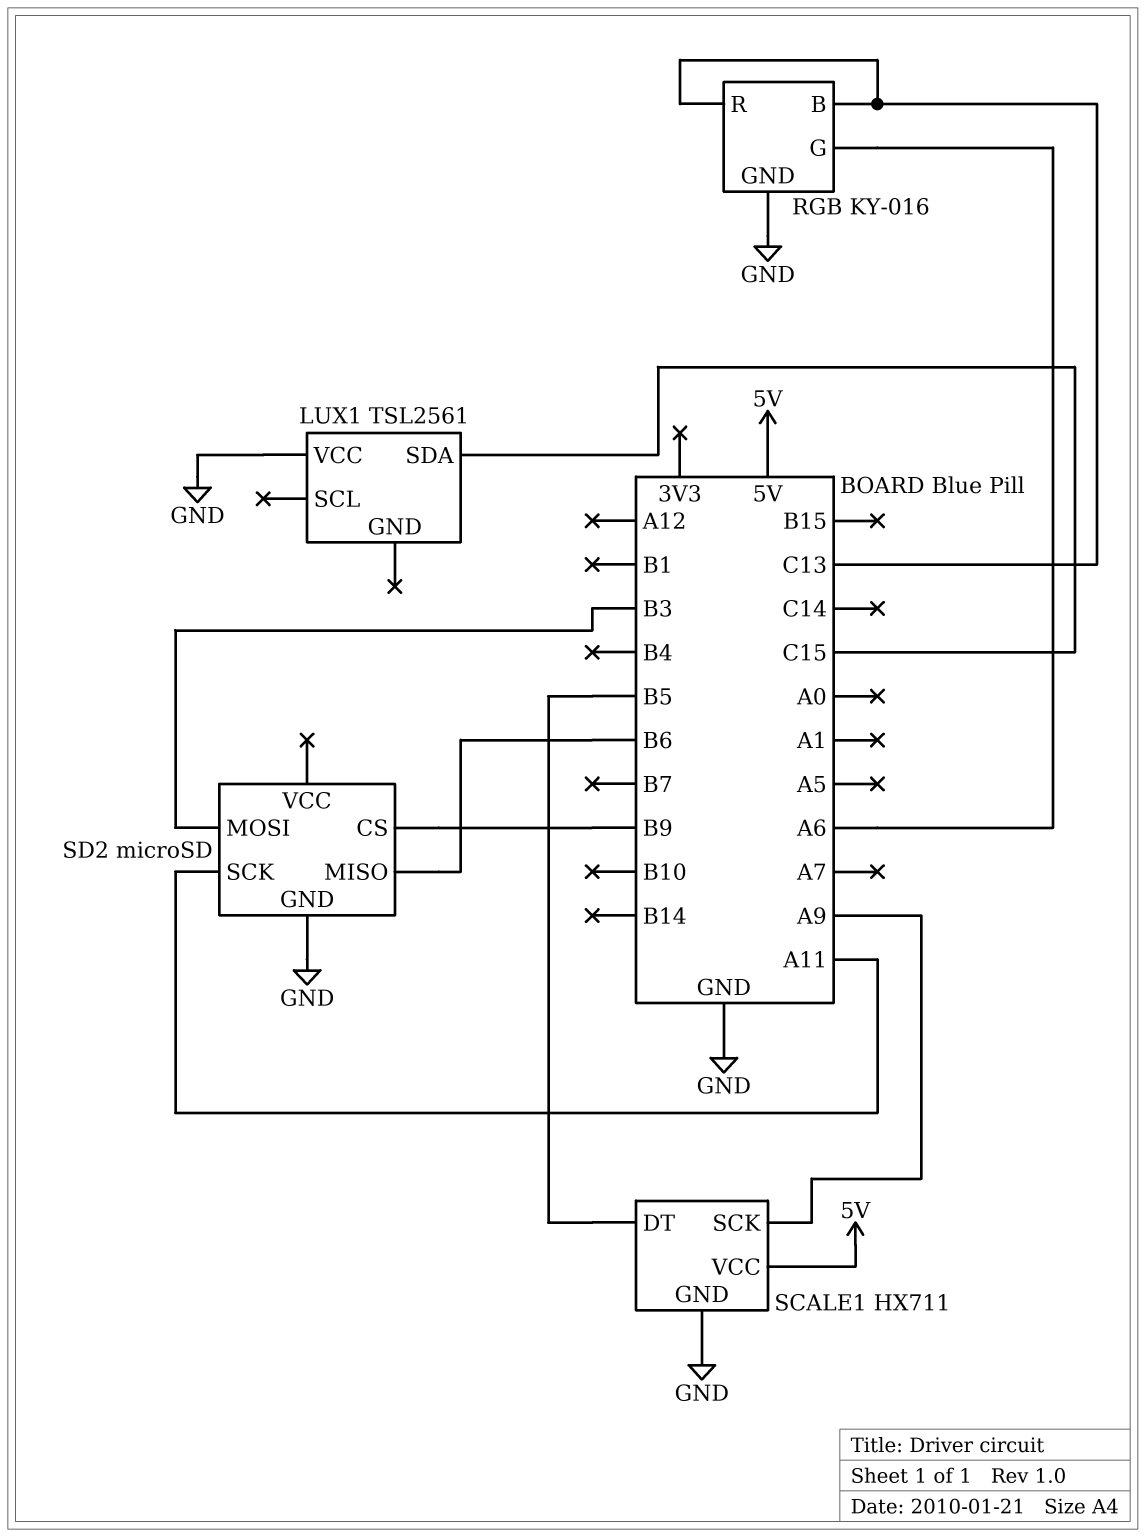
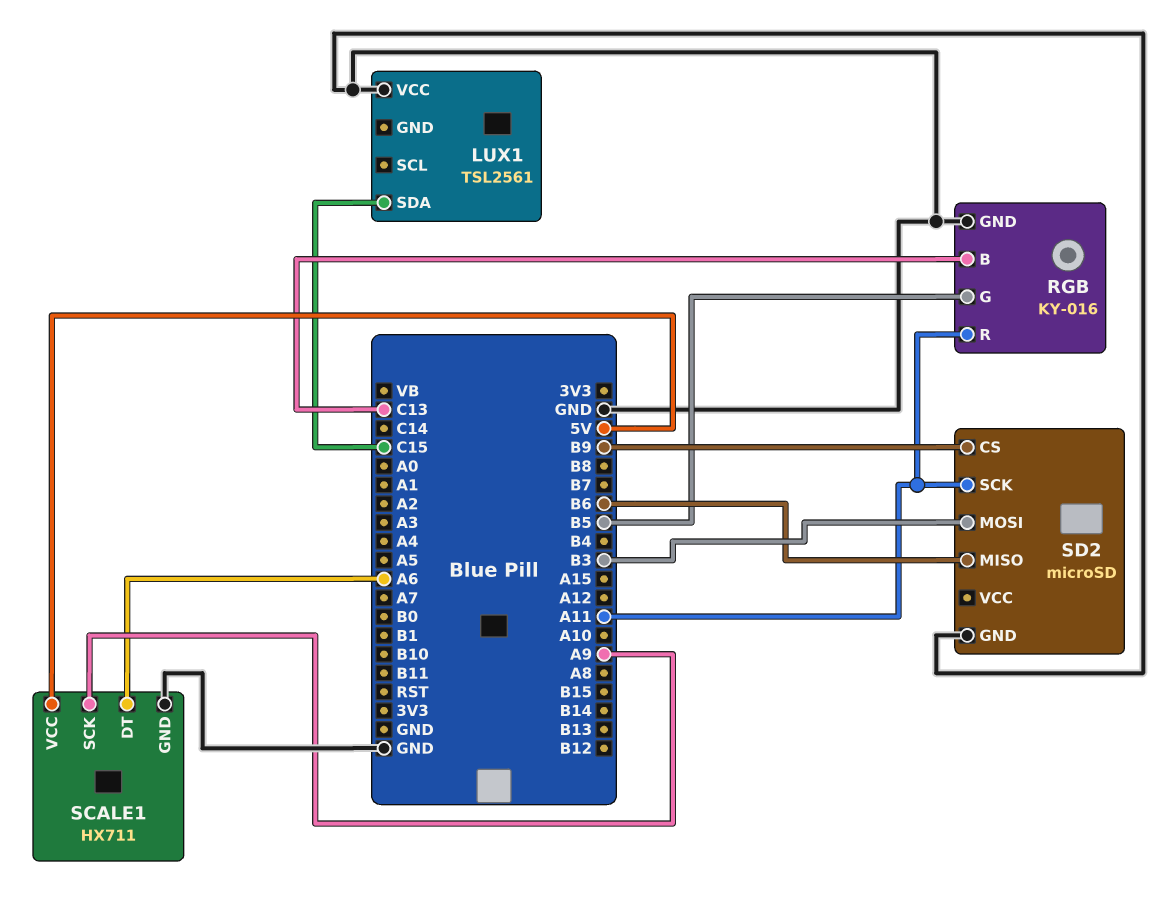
RGB pin G: A6 -> B5
RGB pin R: C13 -> A11
SCALE1 pin DT: B5 -> A6

